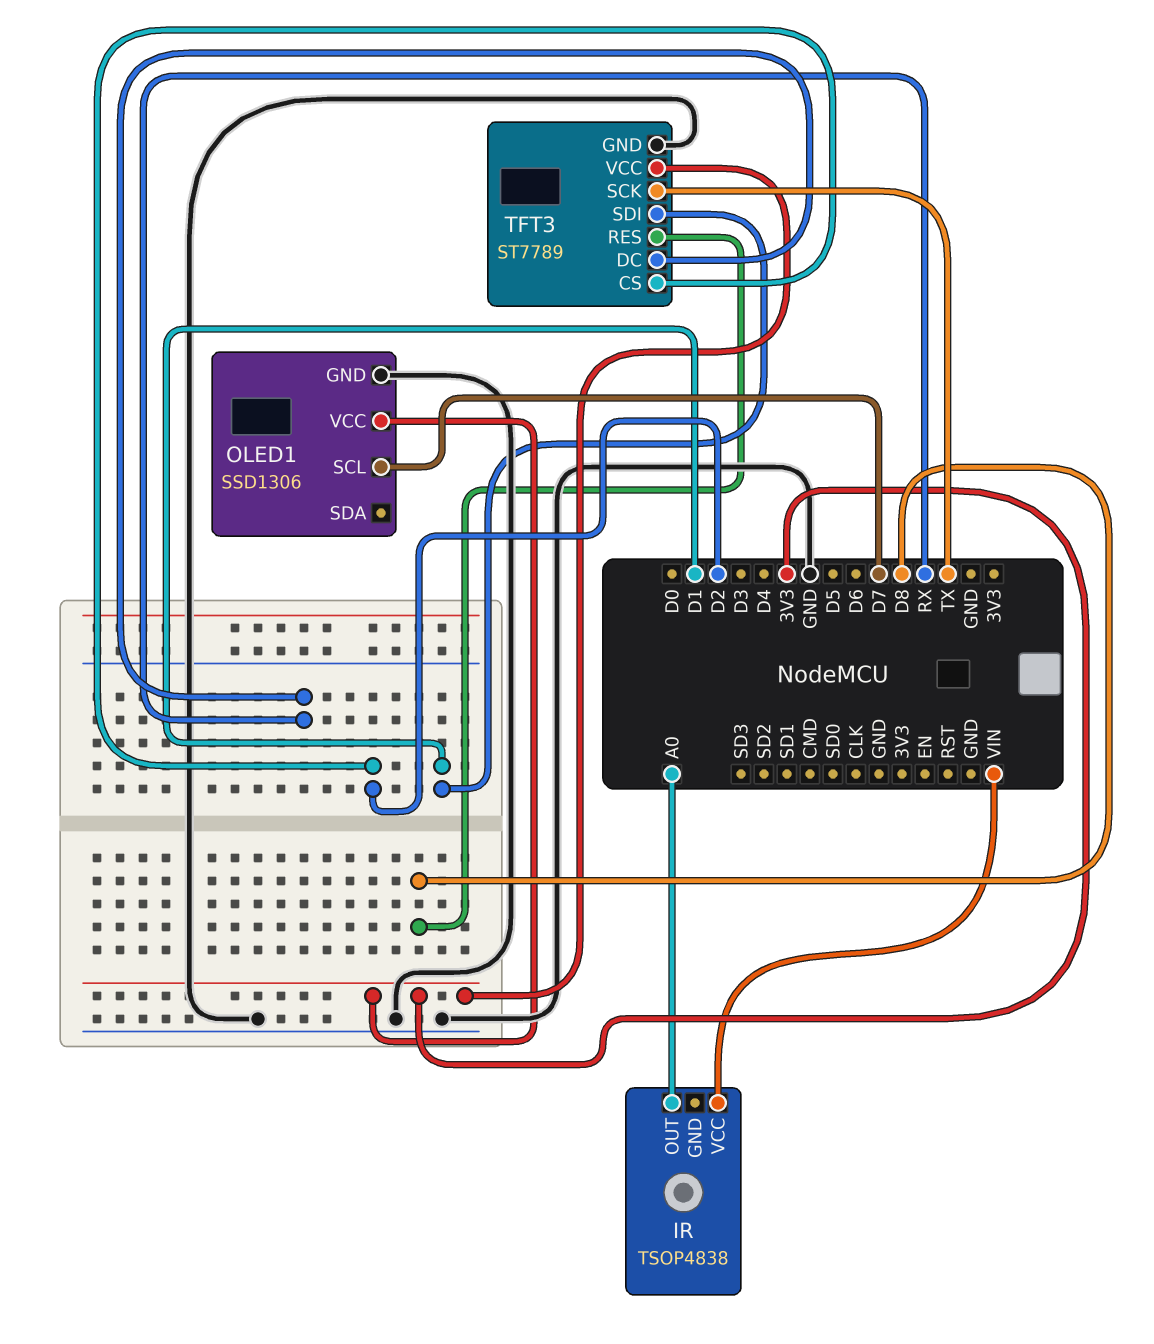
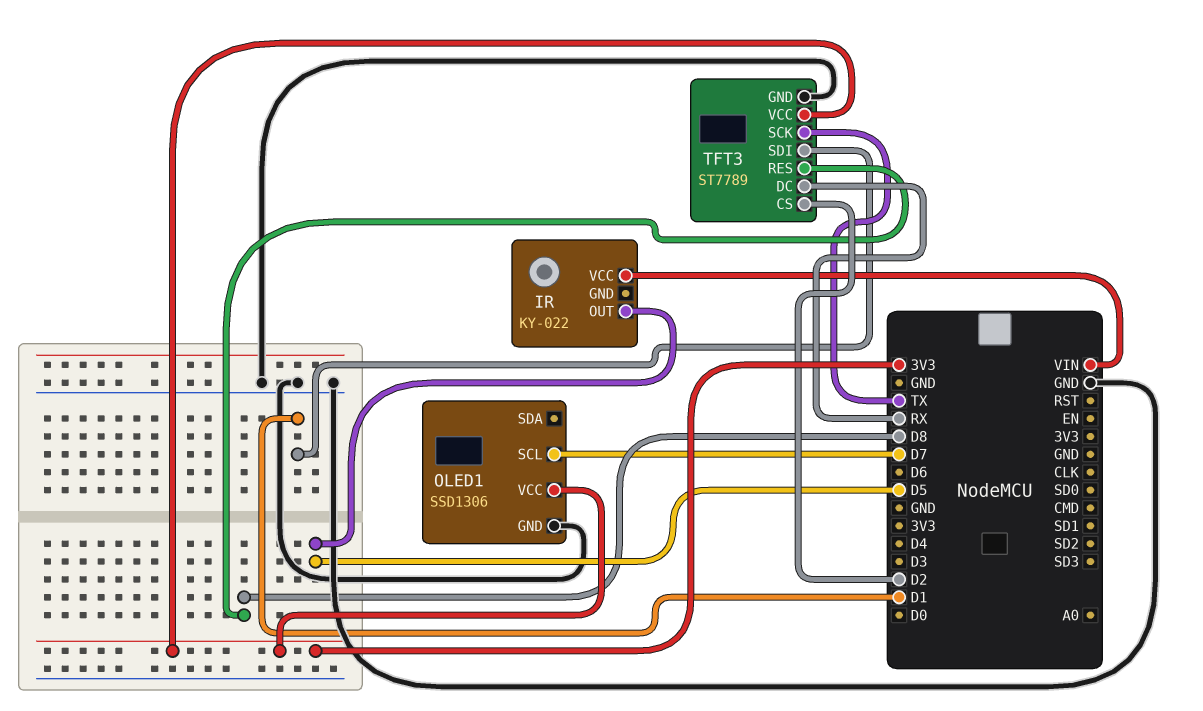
IR: TSOP4838 -> KY-022
IR pin OUT: A0 -> D5

